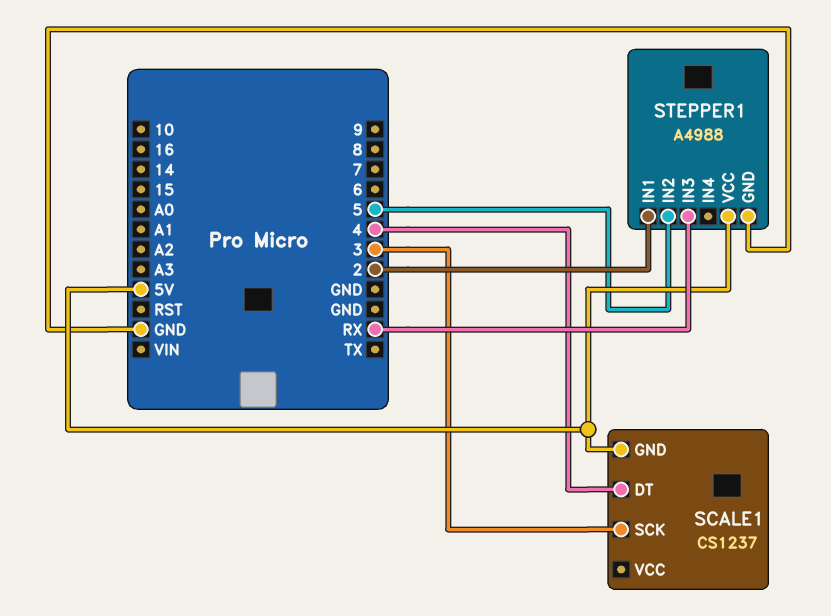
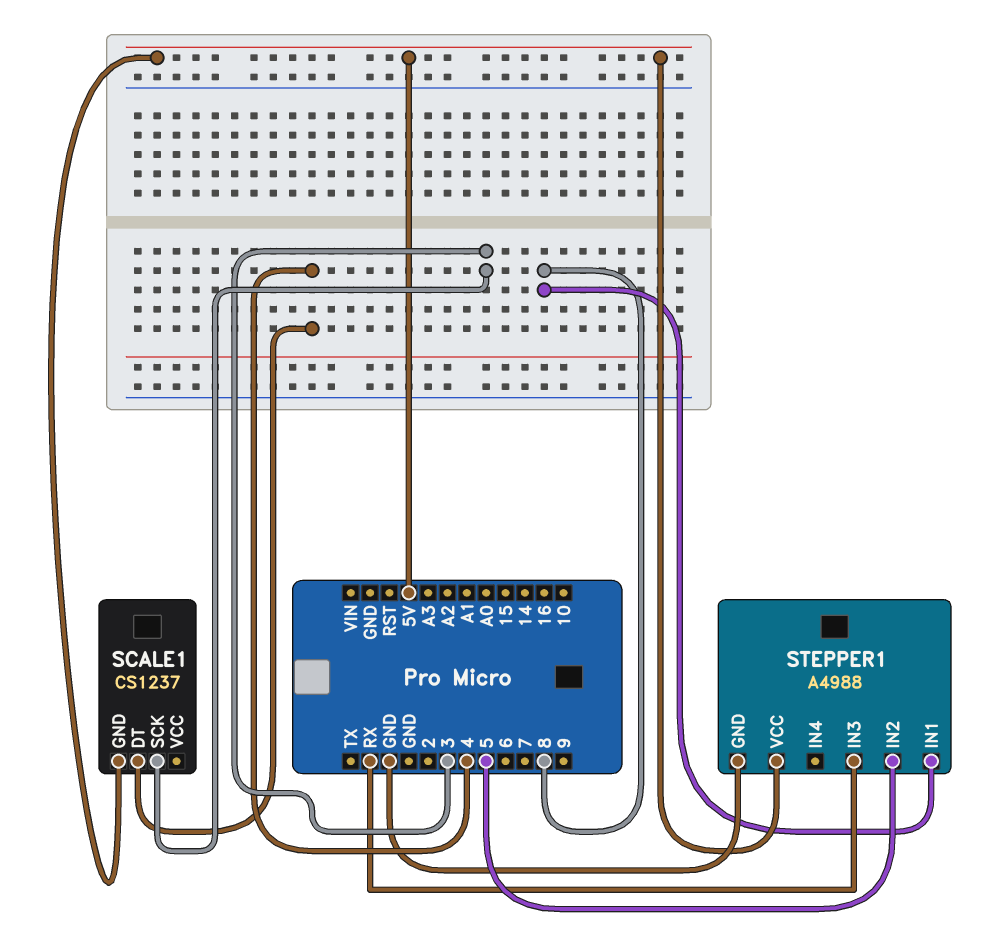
STEPPER1 pin IN1: 2 -> 8

